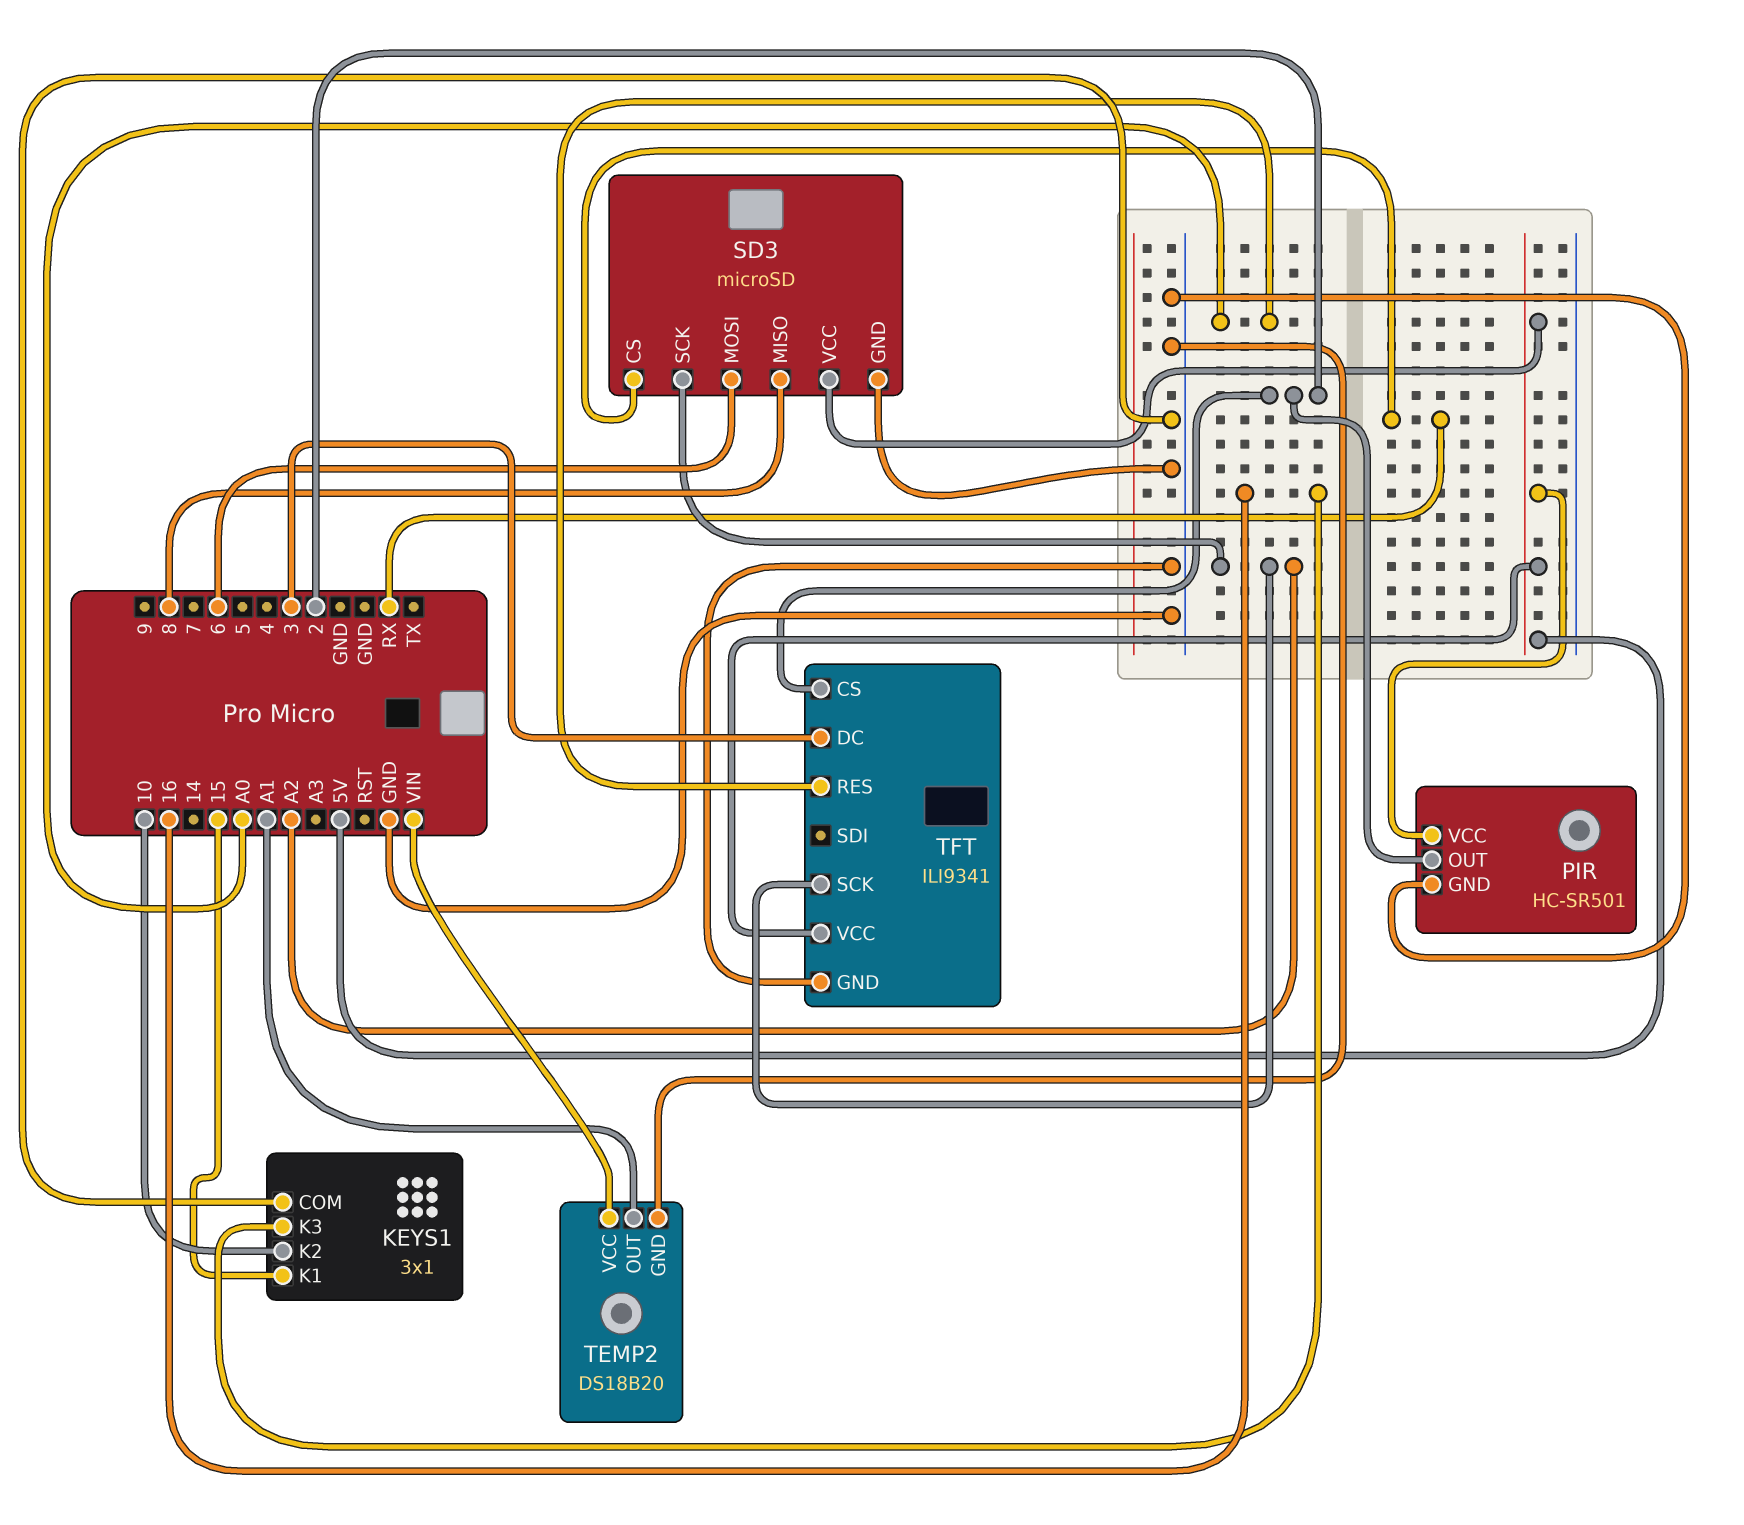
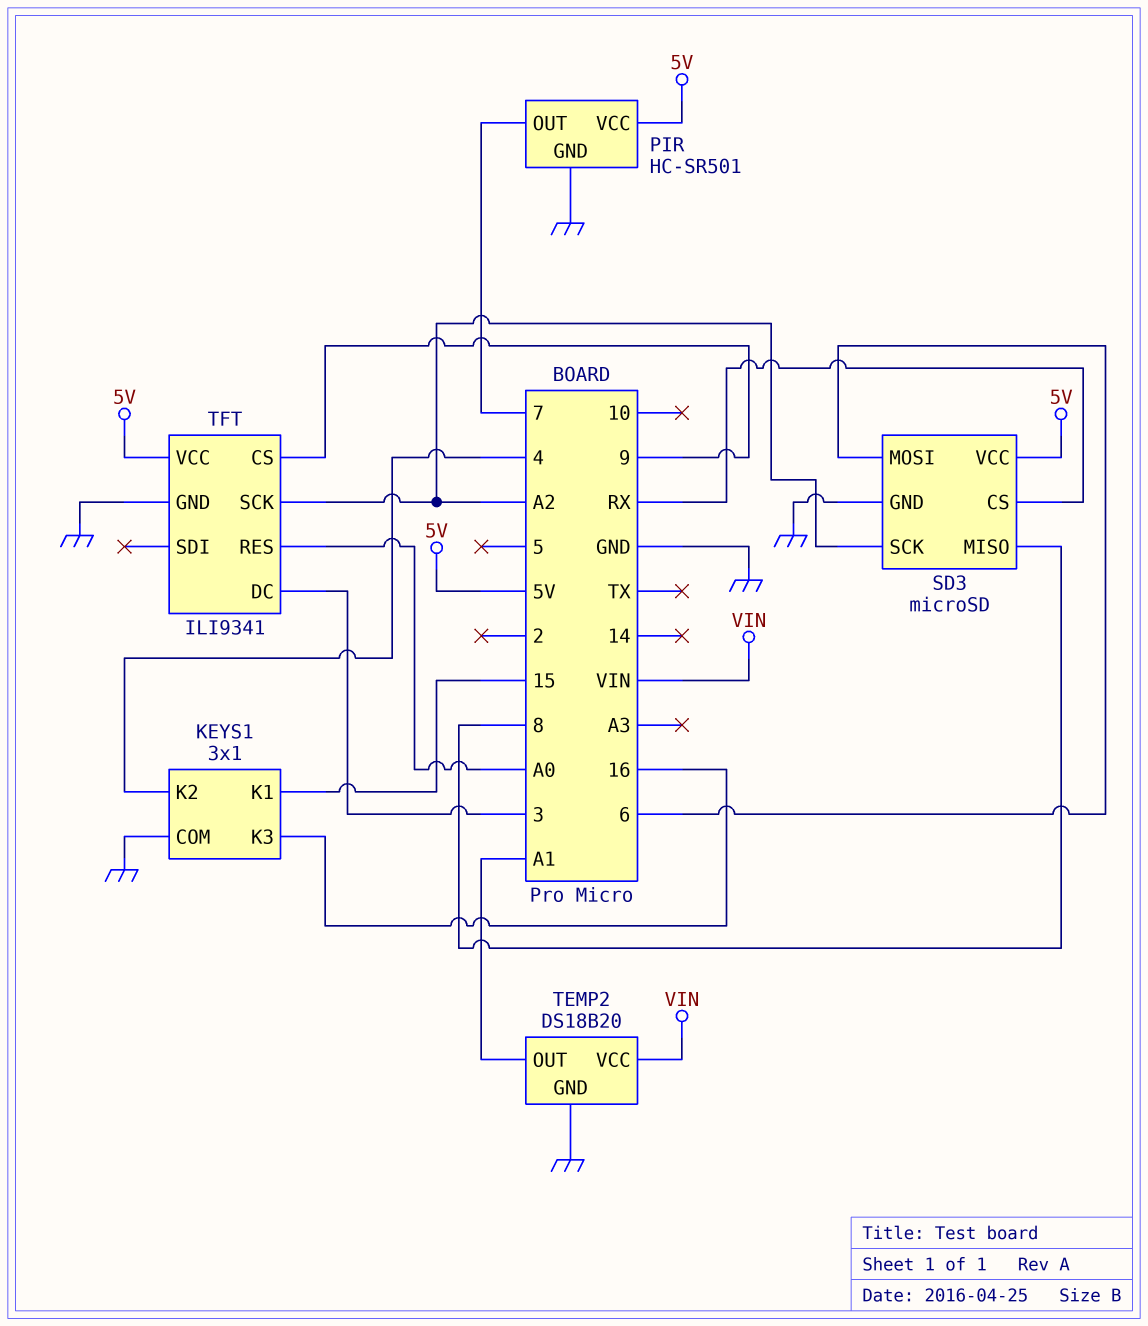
KEYS1 pin K2: 10 -> 4
PIR pin OUT: 2 -> 7
TFT pin CS: 2 -> 9

